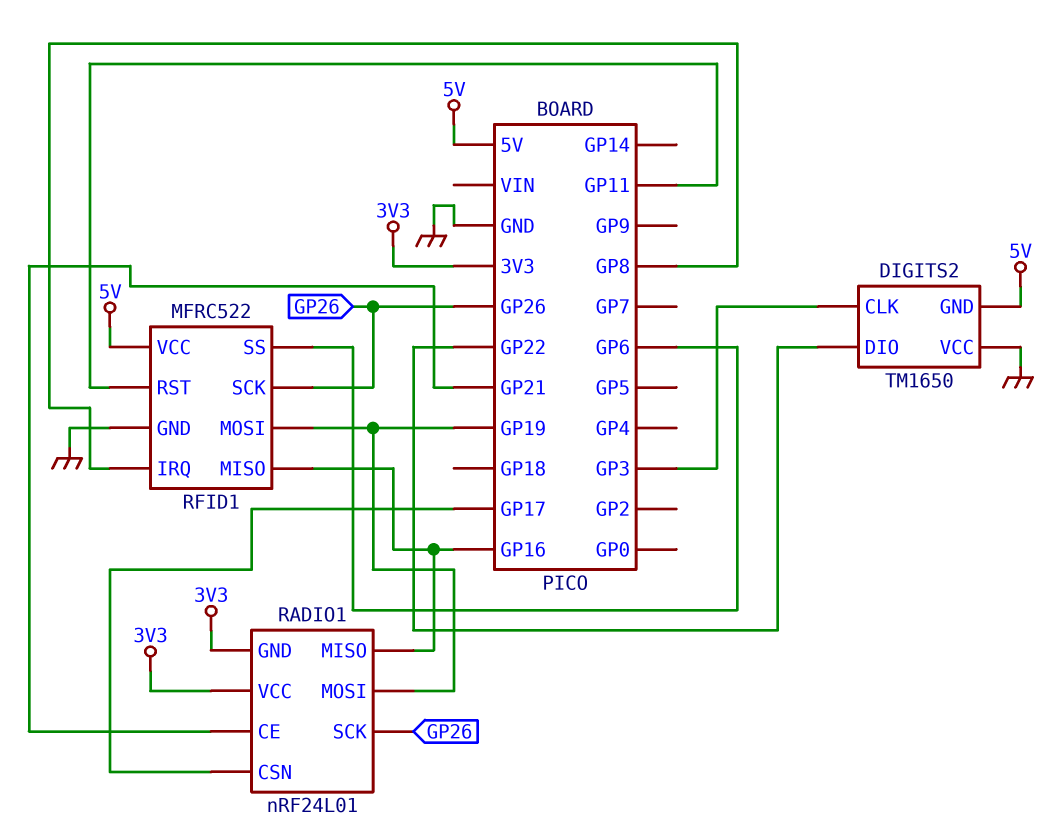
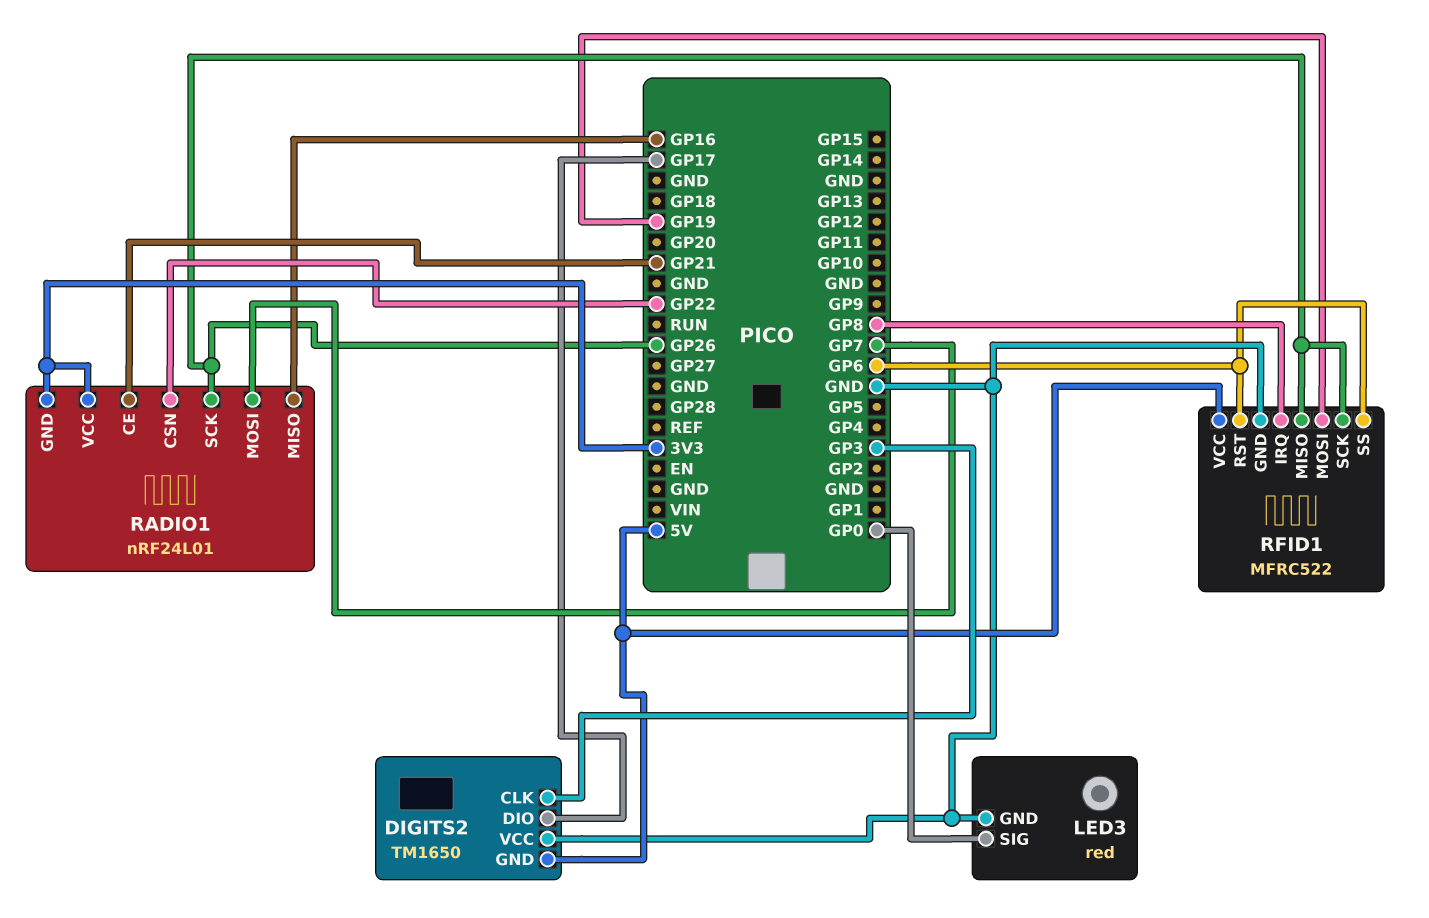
DIGITS2 pin DIO: GP22 -> GP17
LED3: none -> red
LED3 pin GND: none -> GND
LED3 pin SIG: none -> GP0
RADIO1 pin CSN: GP17 -> GP22
RADIO1 pin MOSI: GP19 -> GP7
RFID1 pin MISO: GP16 -> GP26
RFID1 pin RST: GP11 -> GP6

